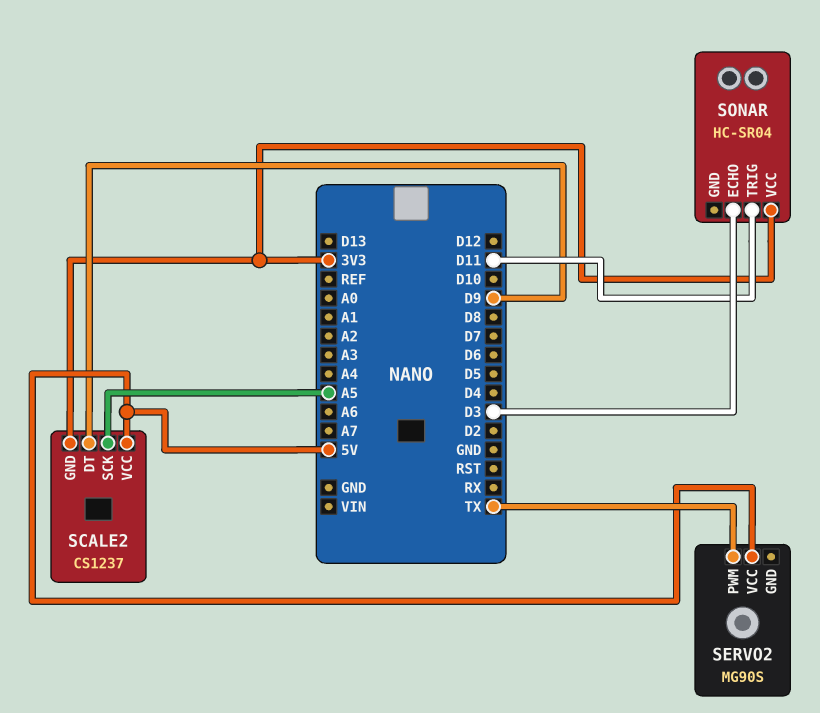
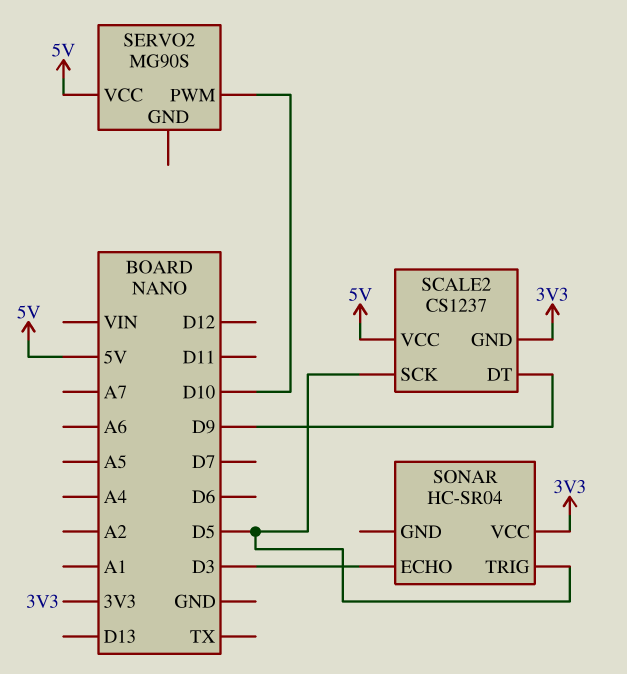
SCALE2 pin SCK: A5 -> D5
SERVO2 pin PWM: TX -> D10
SONAR pin TRIG: D11 -> D5

